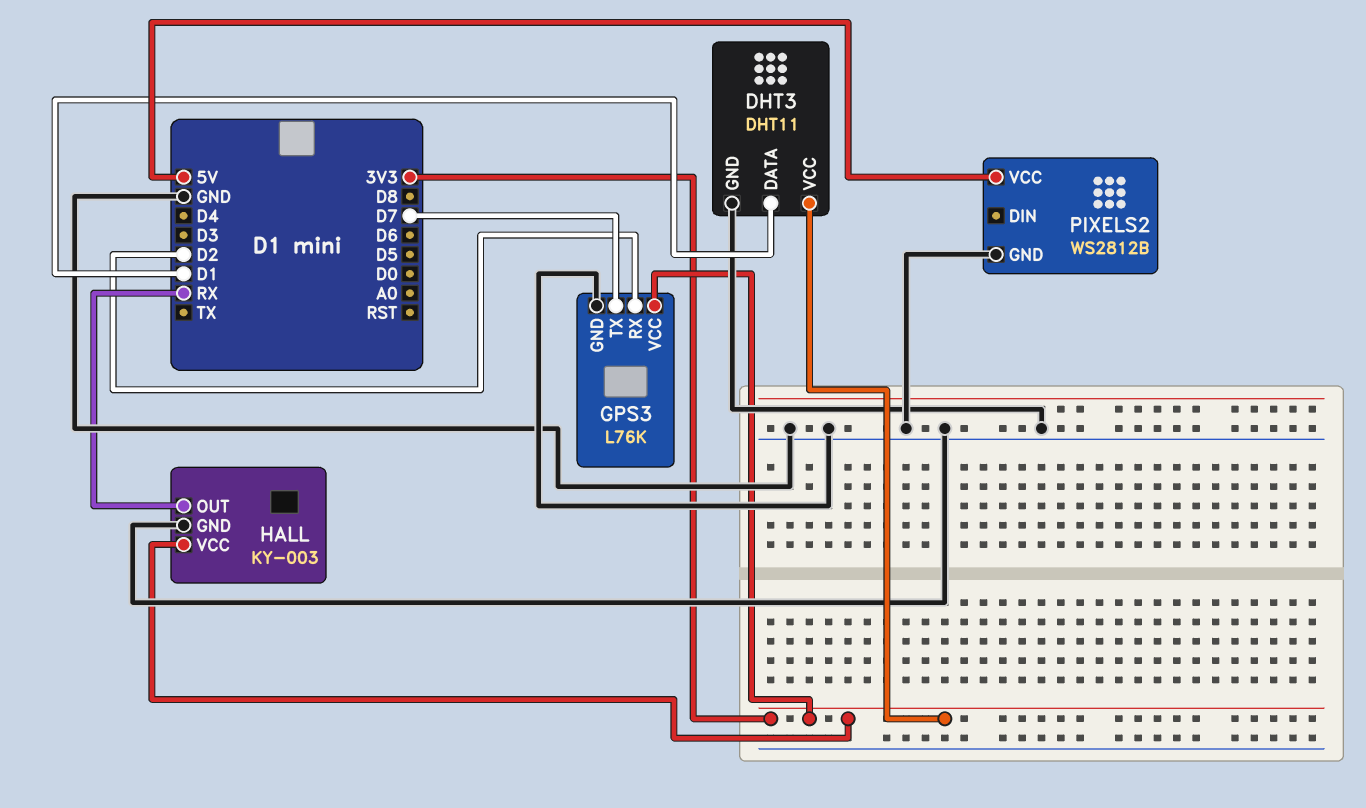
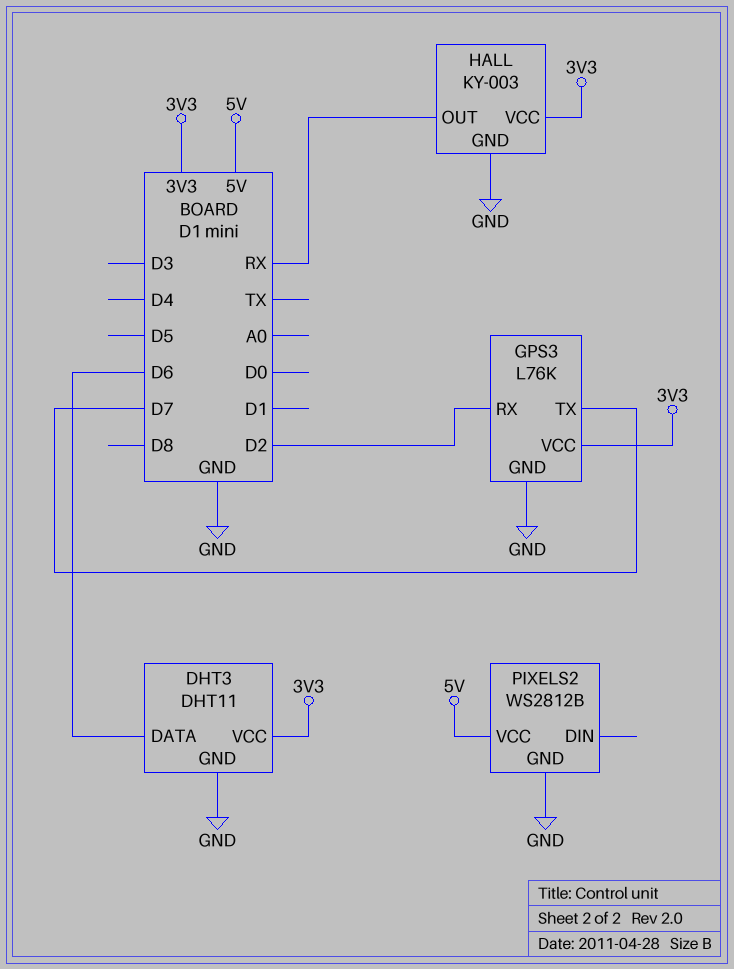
DHT3 pin DATA: D1 -> D6

